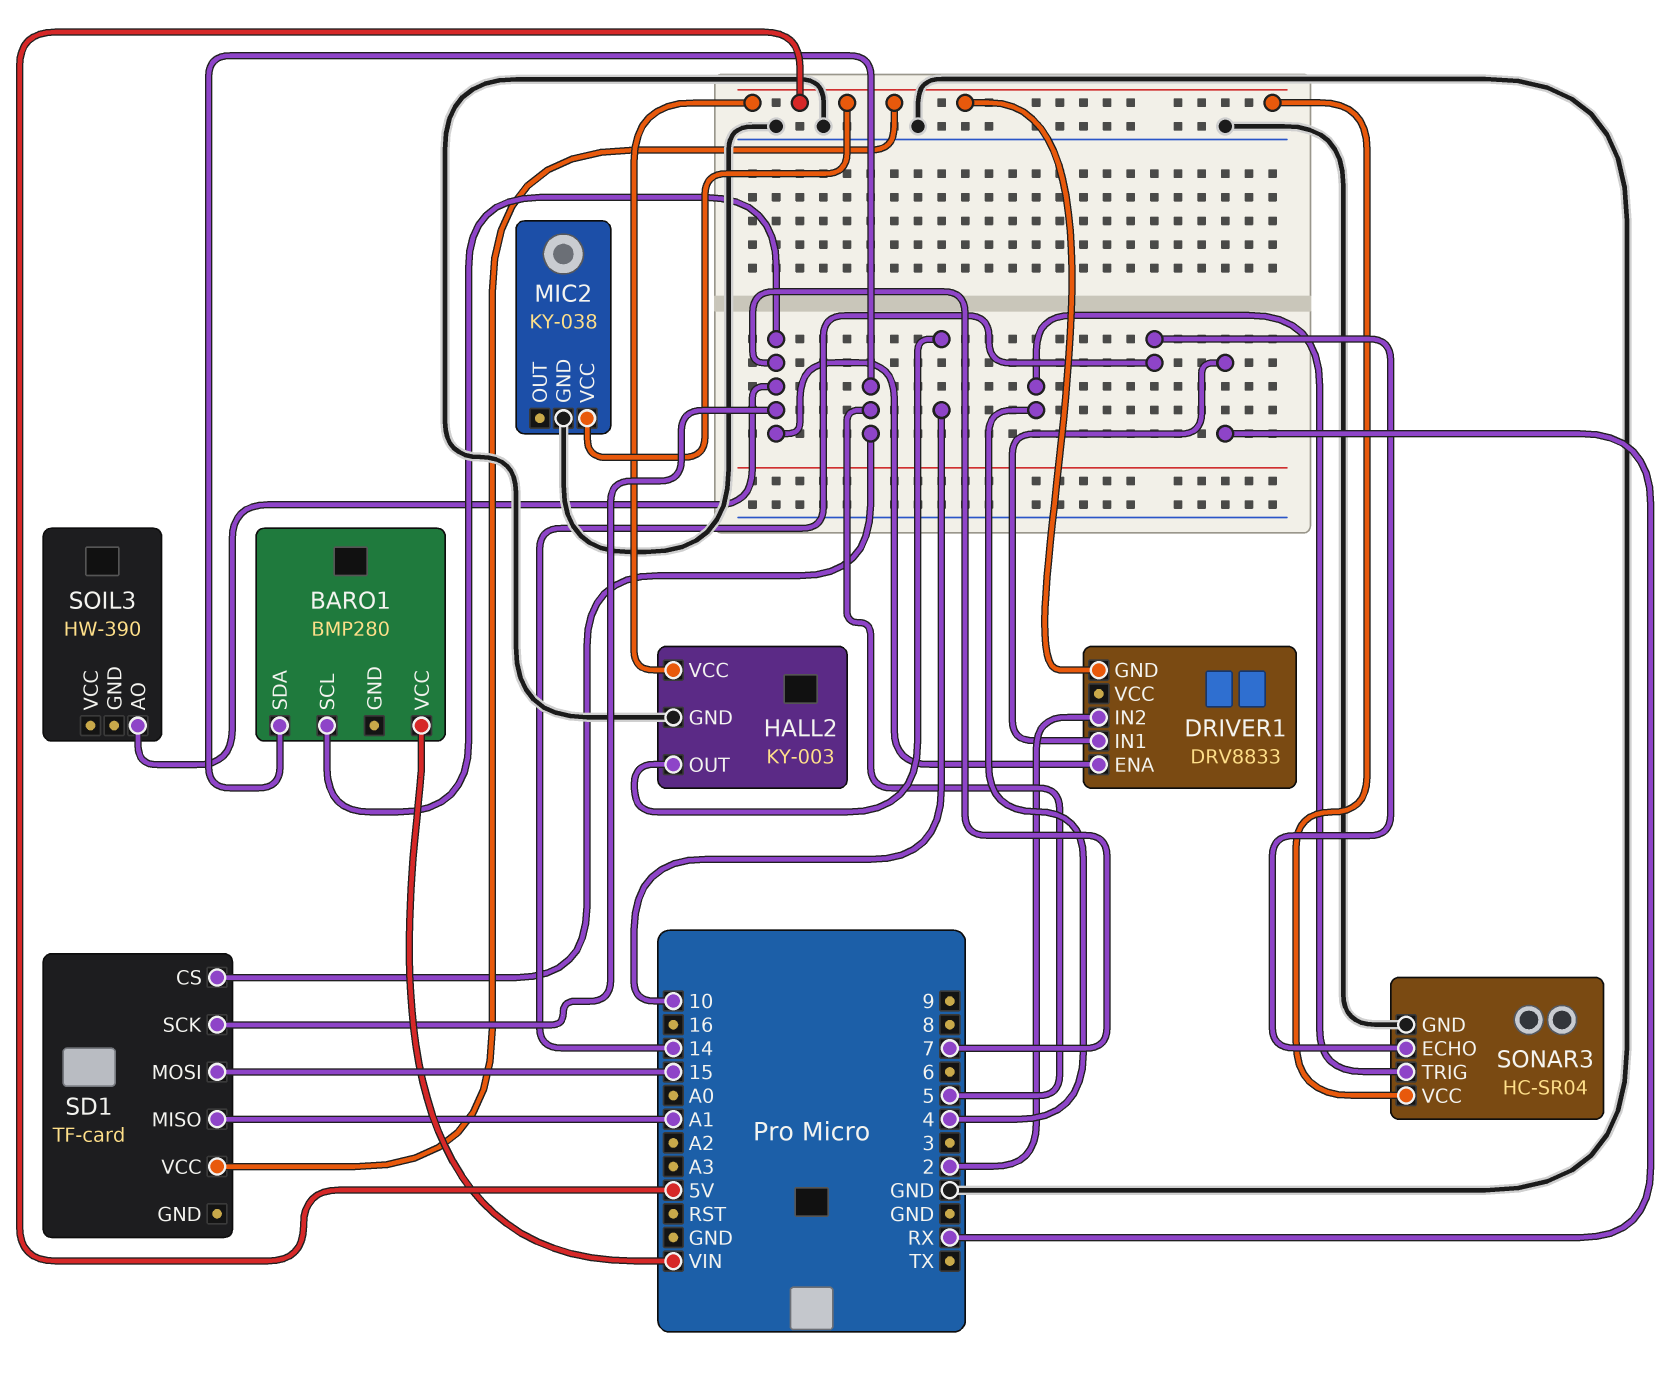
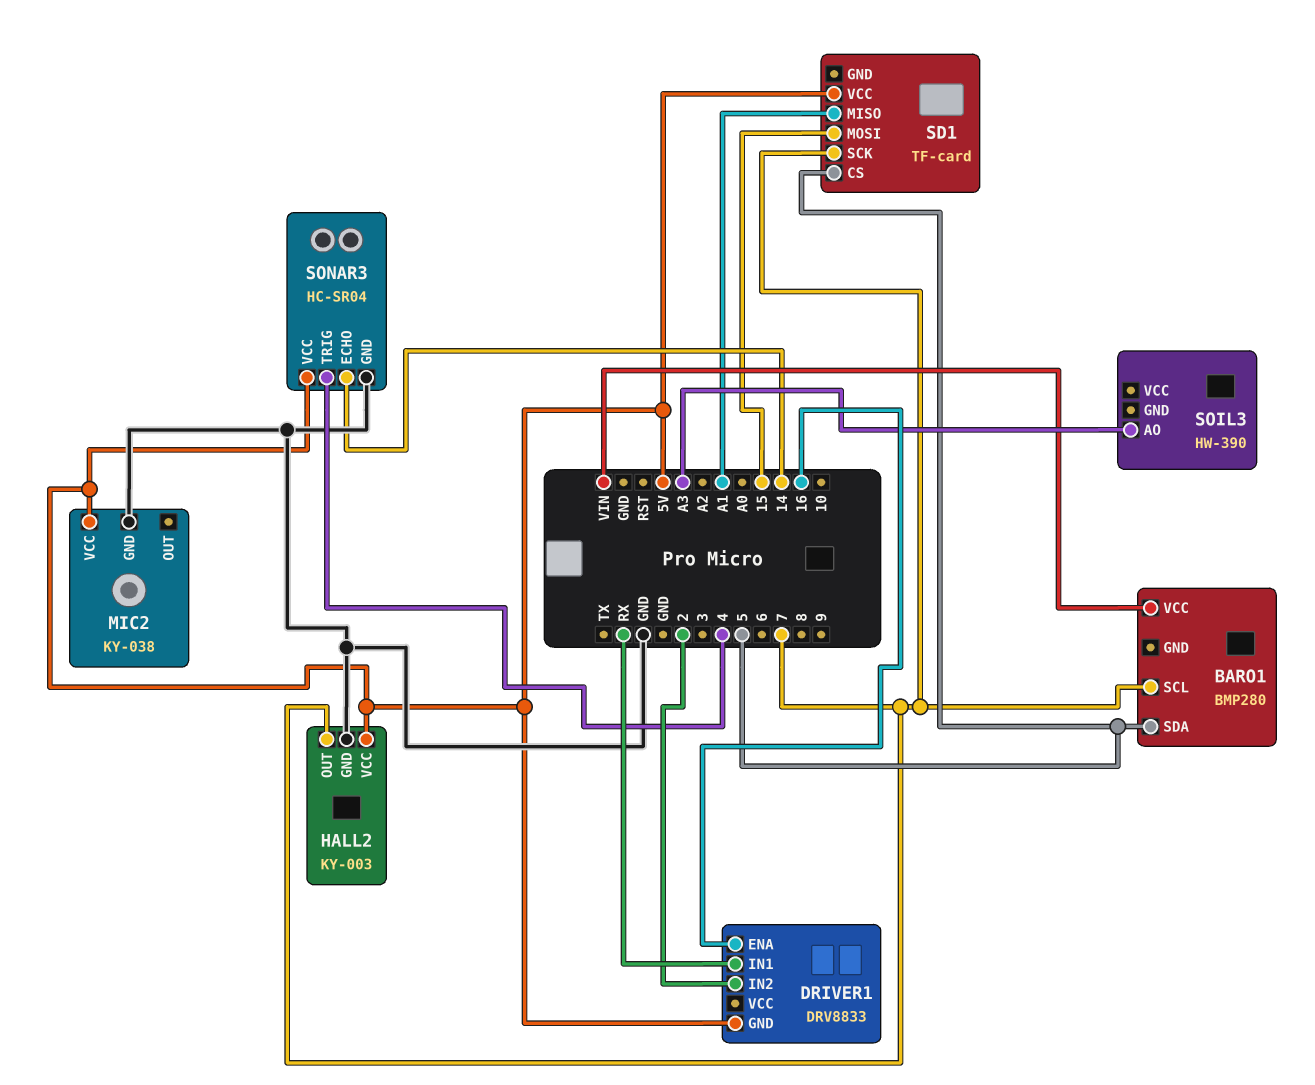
DRIVER1 pin ENA: 7 -> 16
HALL2 pin OUT: 10 -> 7
SOIL3 pin AO: 7 -> A3

